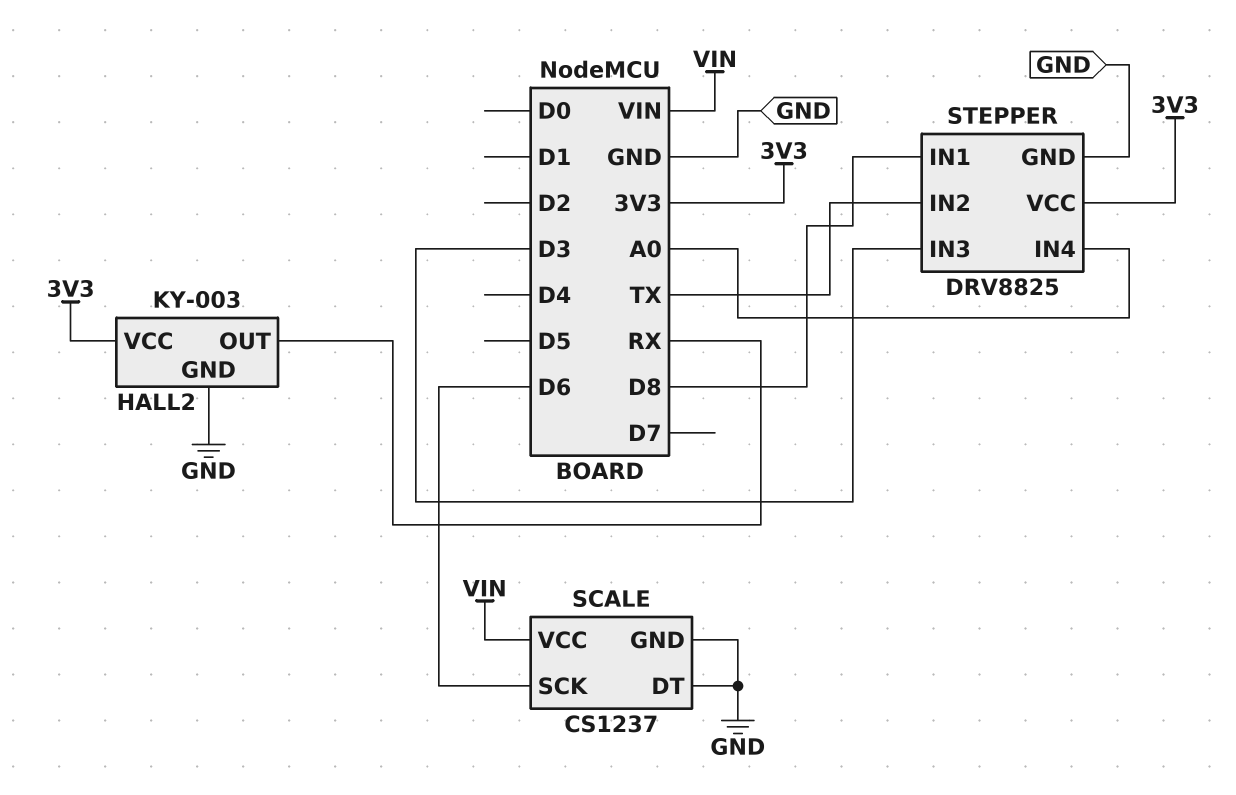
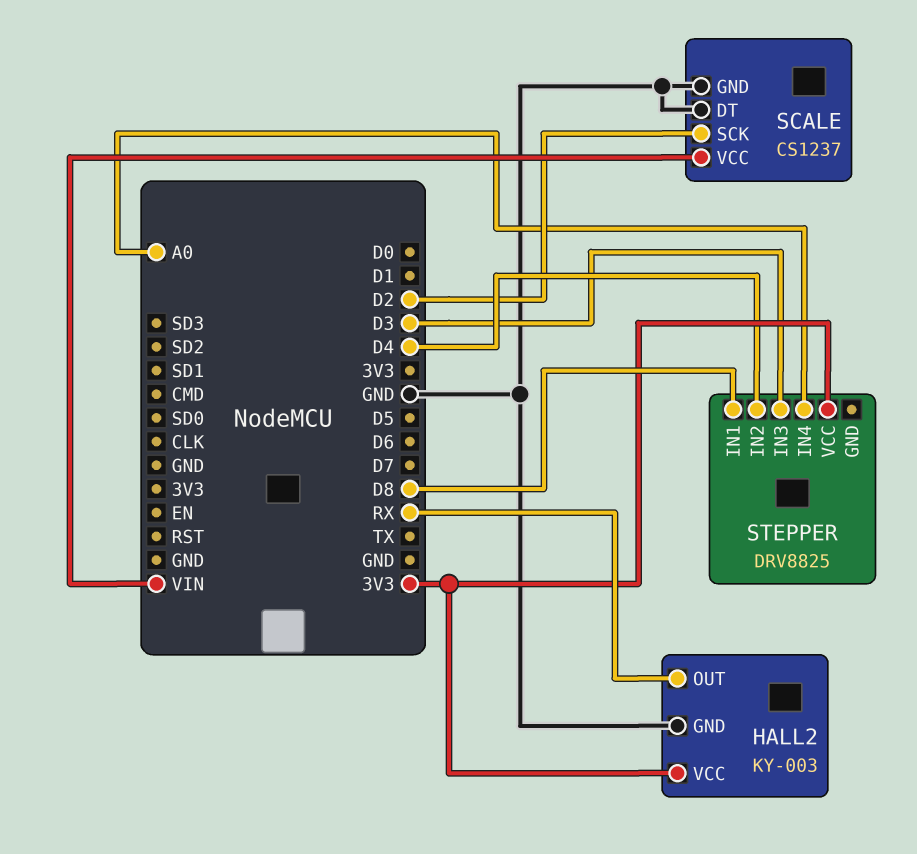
SCALE pin SCK: D6 -> D2
STEPPER pin GND: GND -> none
STEPPER pin IN2: TX -> D4

